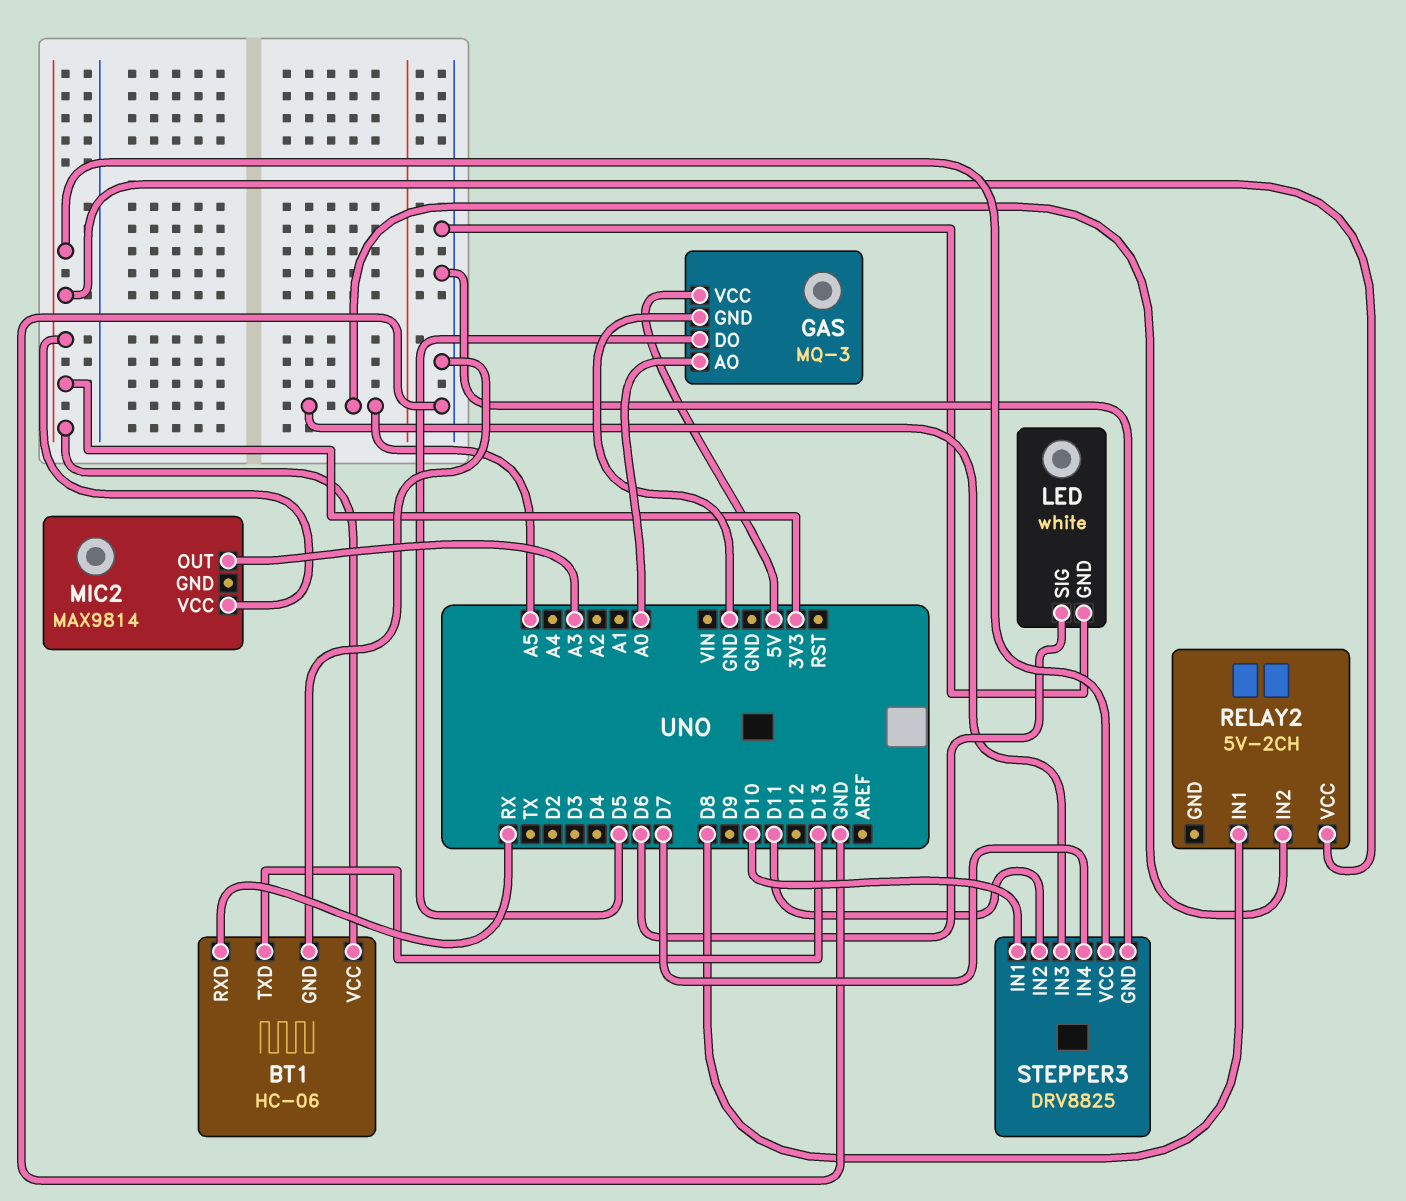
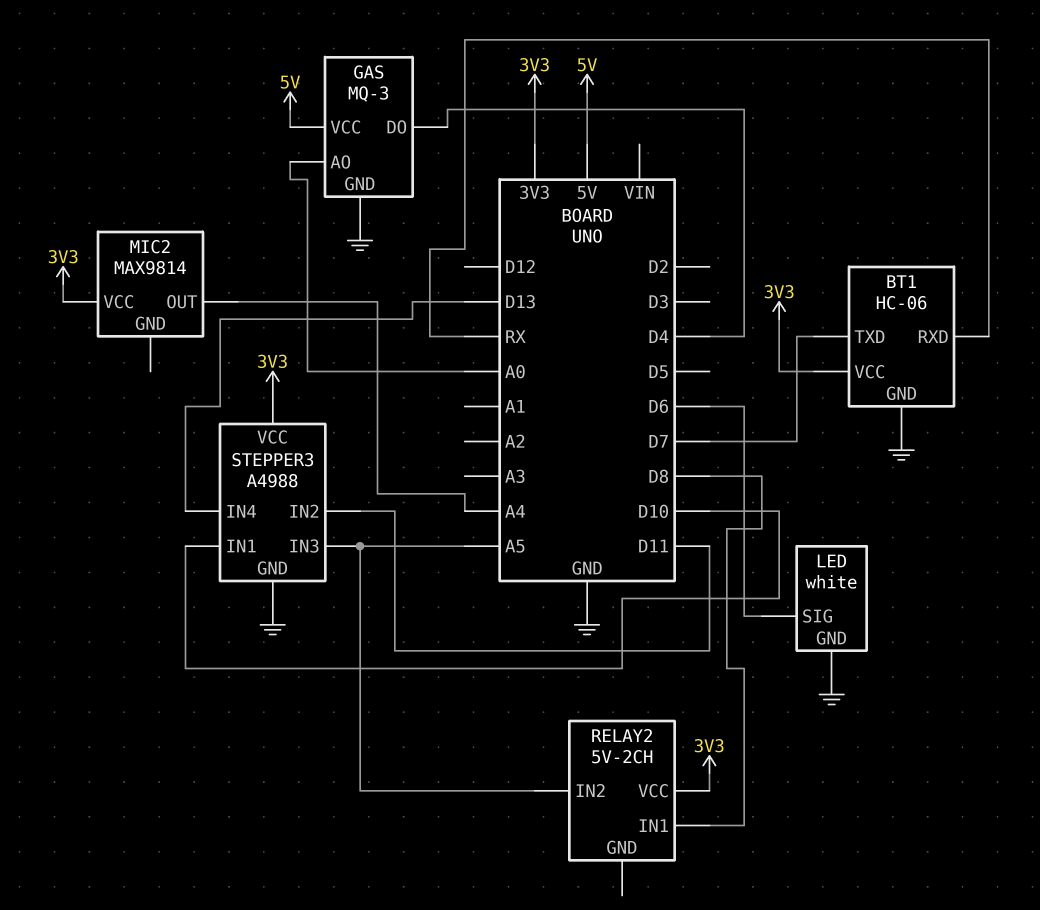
BT1 pin TXD: D13 -> D7
GAS pin DO: D5 -> D4
MIC2 pin OUT: A3 -> A4
STEPPER3: DRV8825 -> A4988
STEPPER3 pin IN4: D7 -> D13

